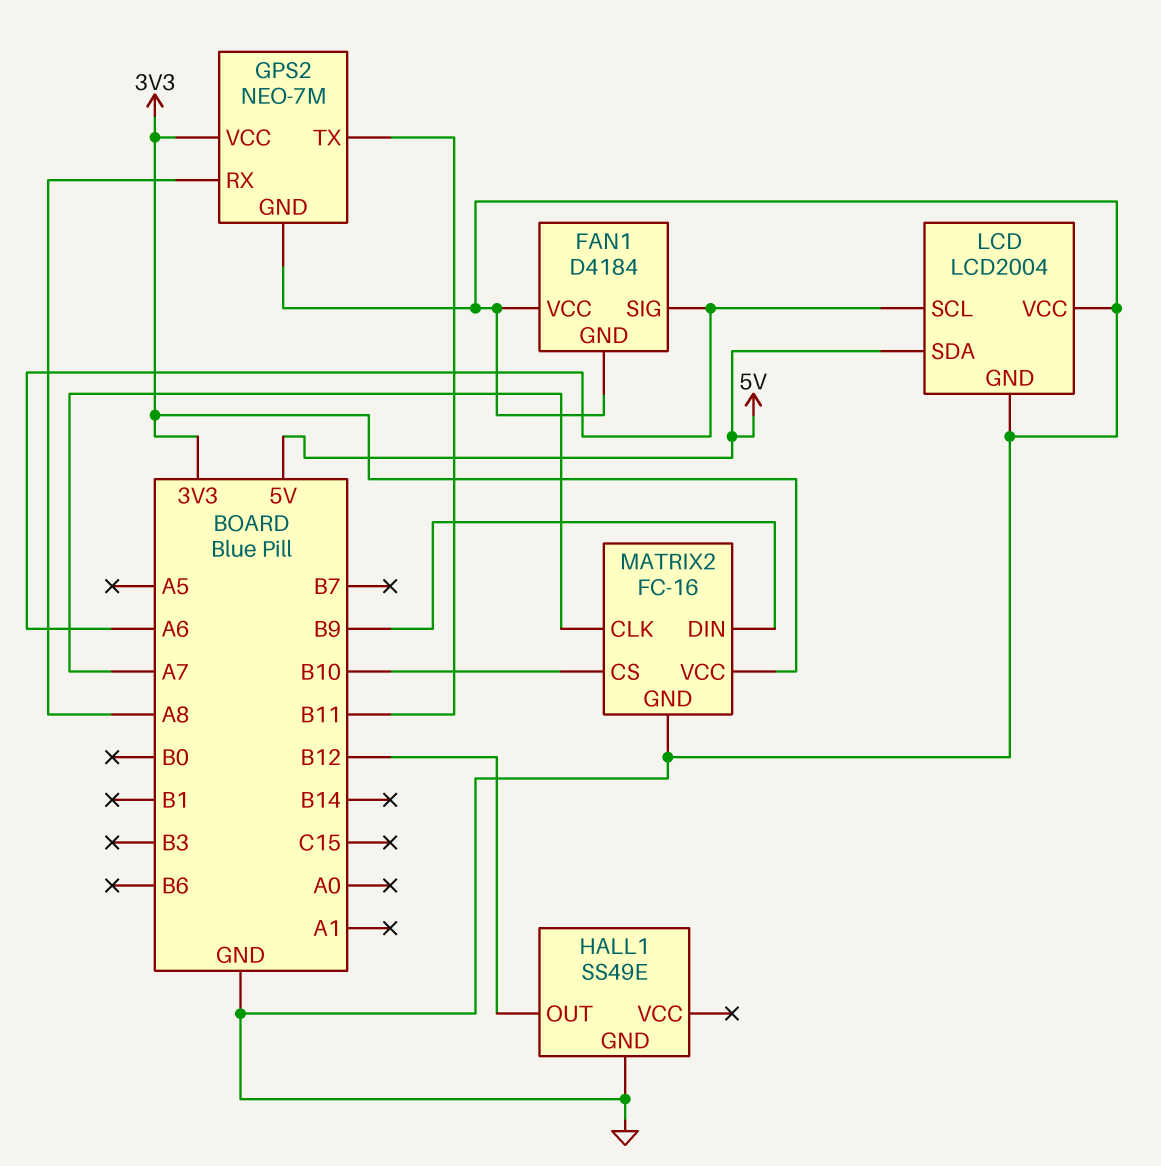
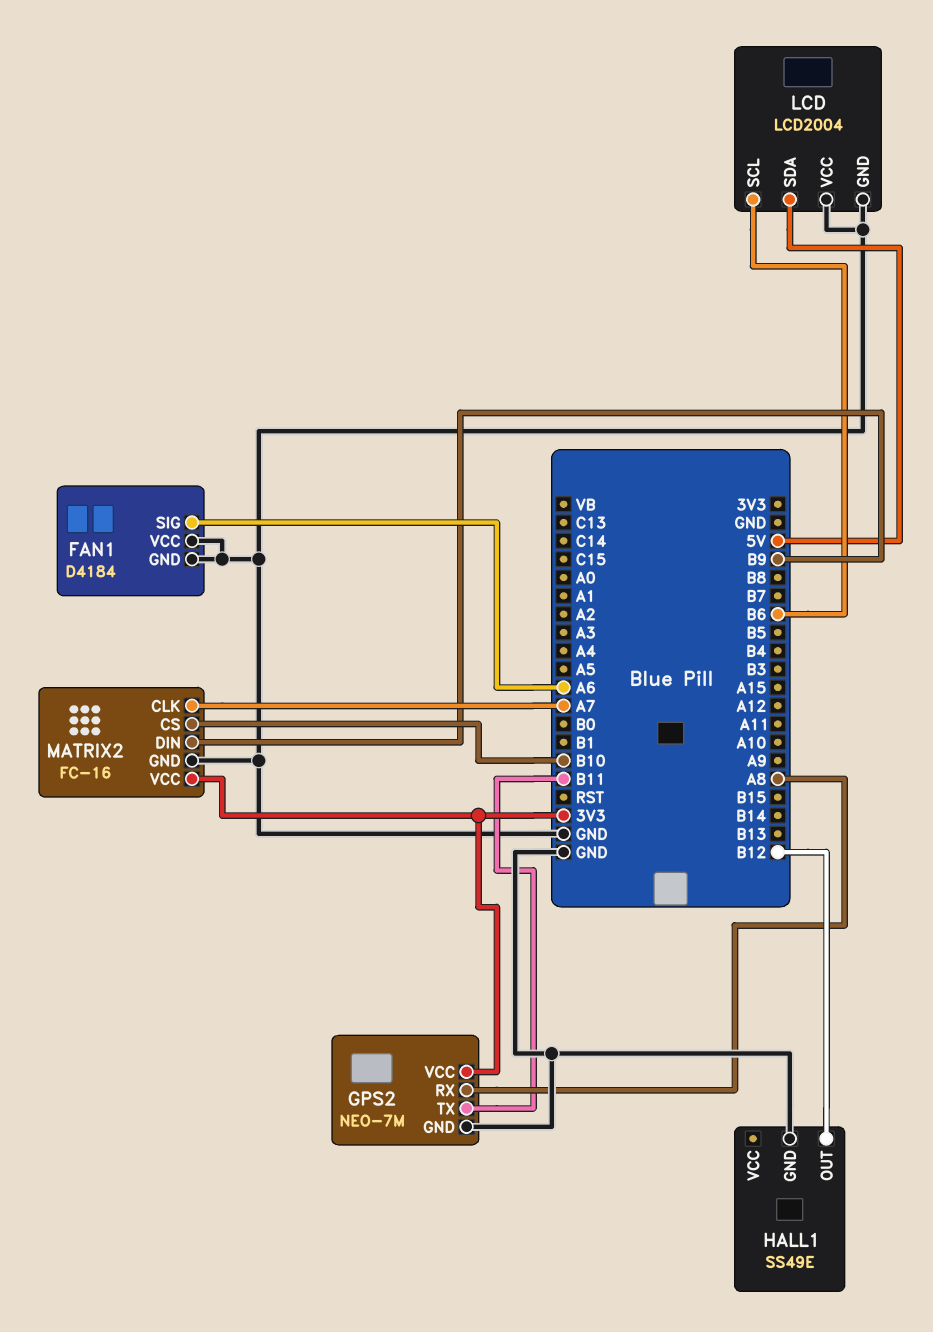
LCD pin SCL: A6 -> B6

